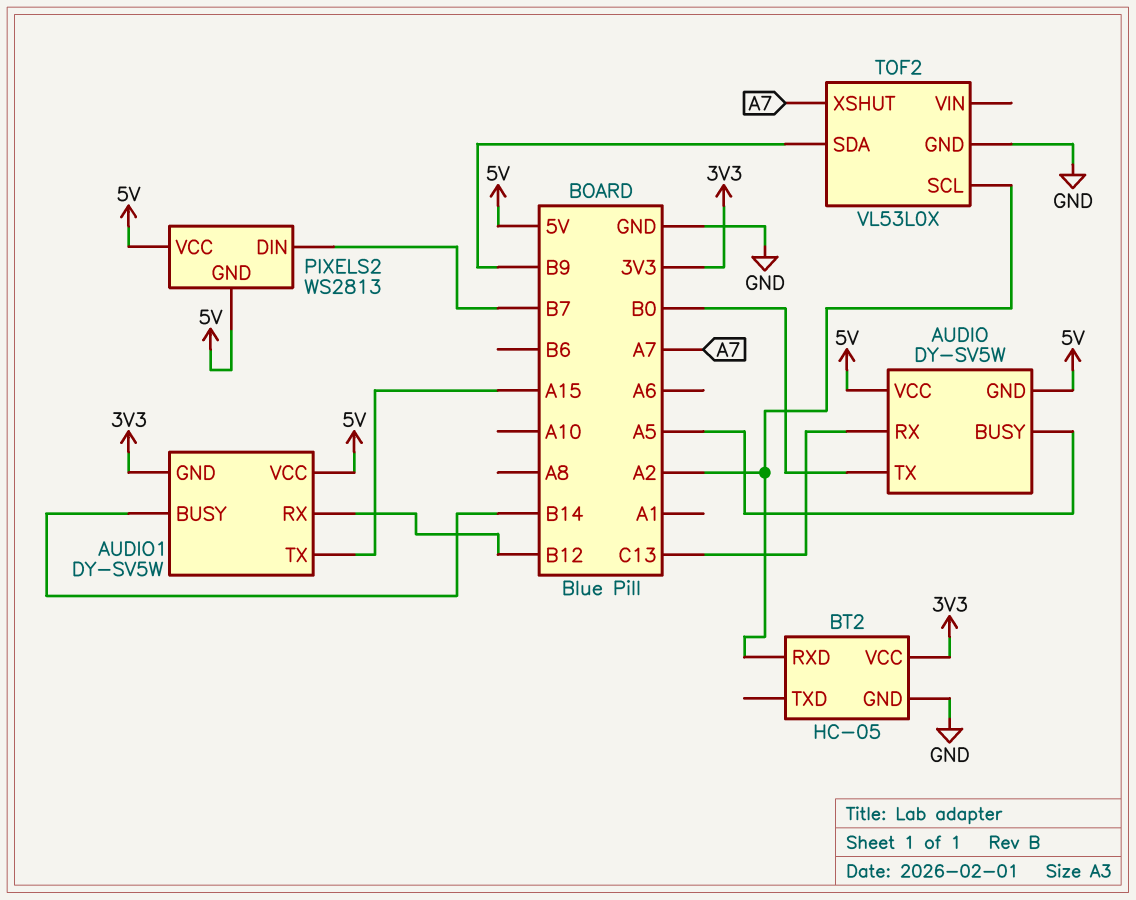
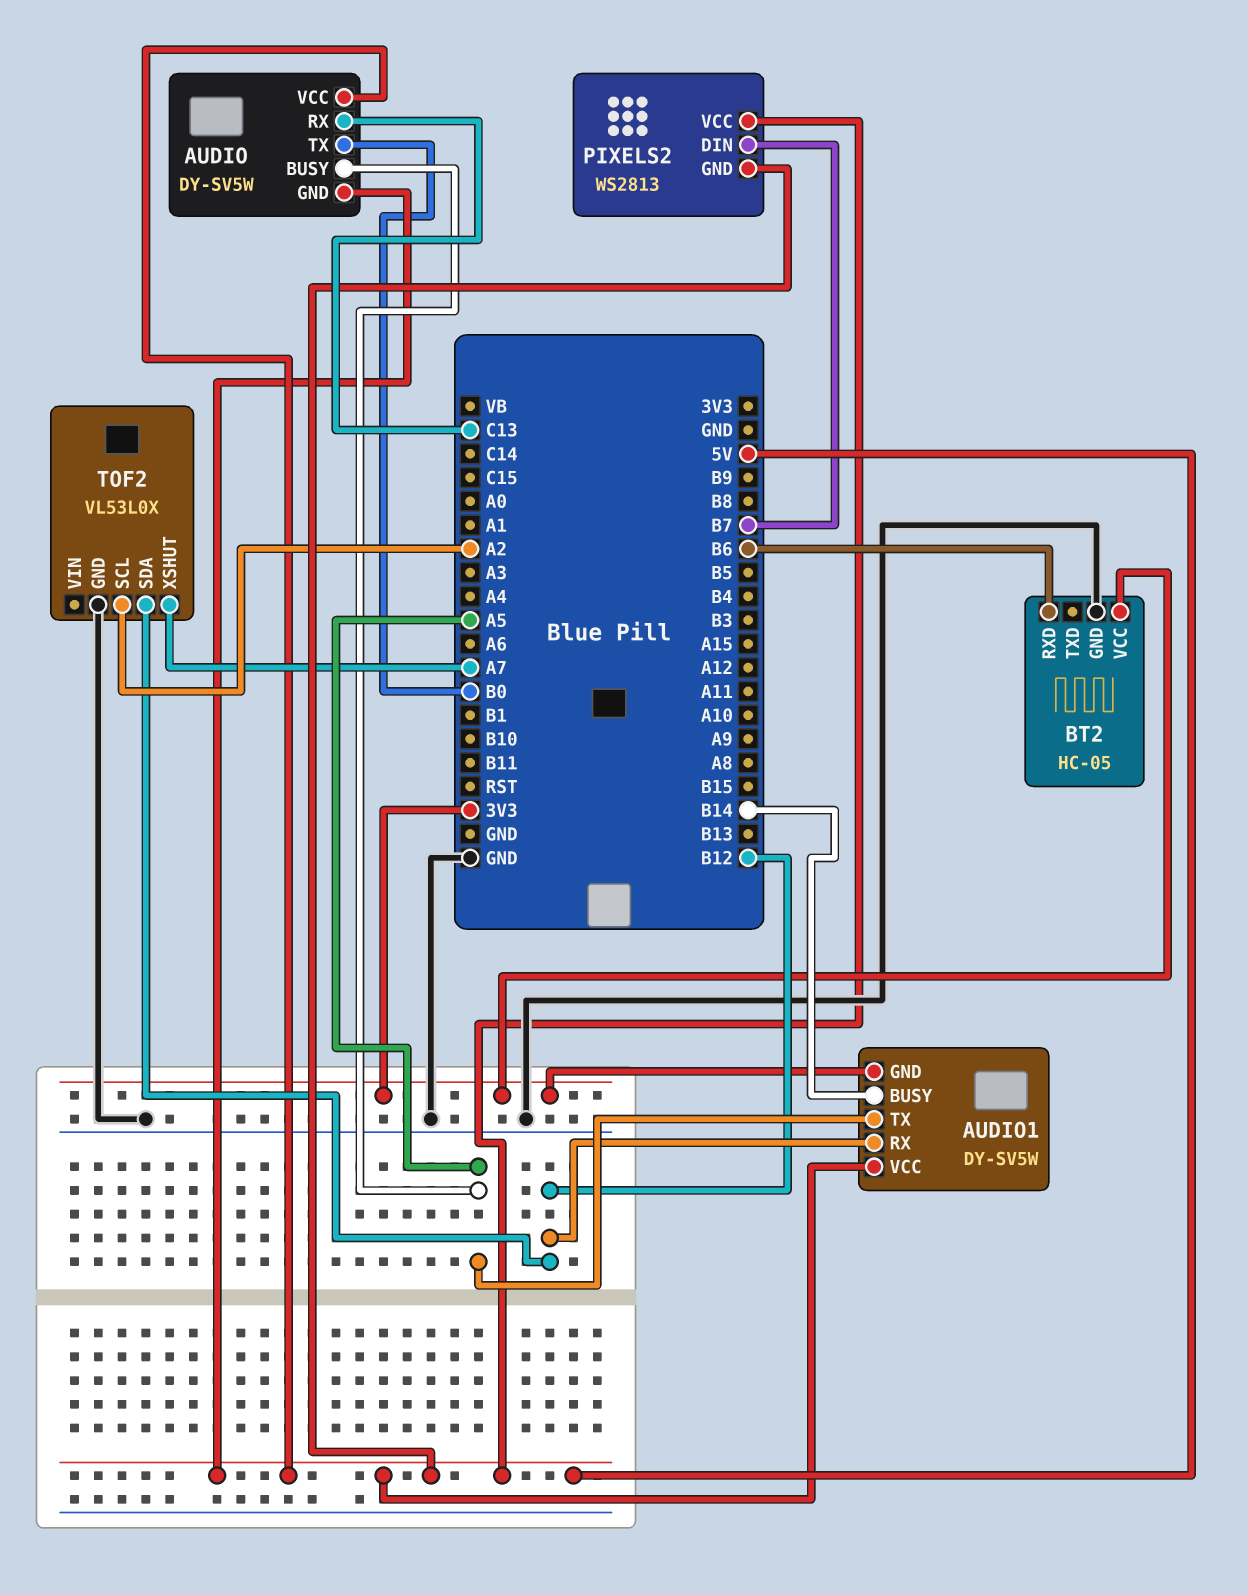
AUDIO1 pin TX: A15 -> A5
BT2 pin RXD: A2 -> B6
TOF2 pin SDA: B9 -> B12

